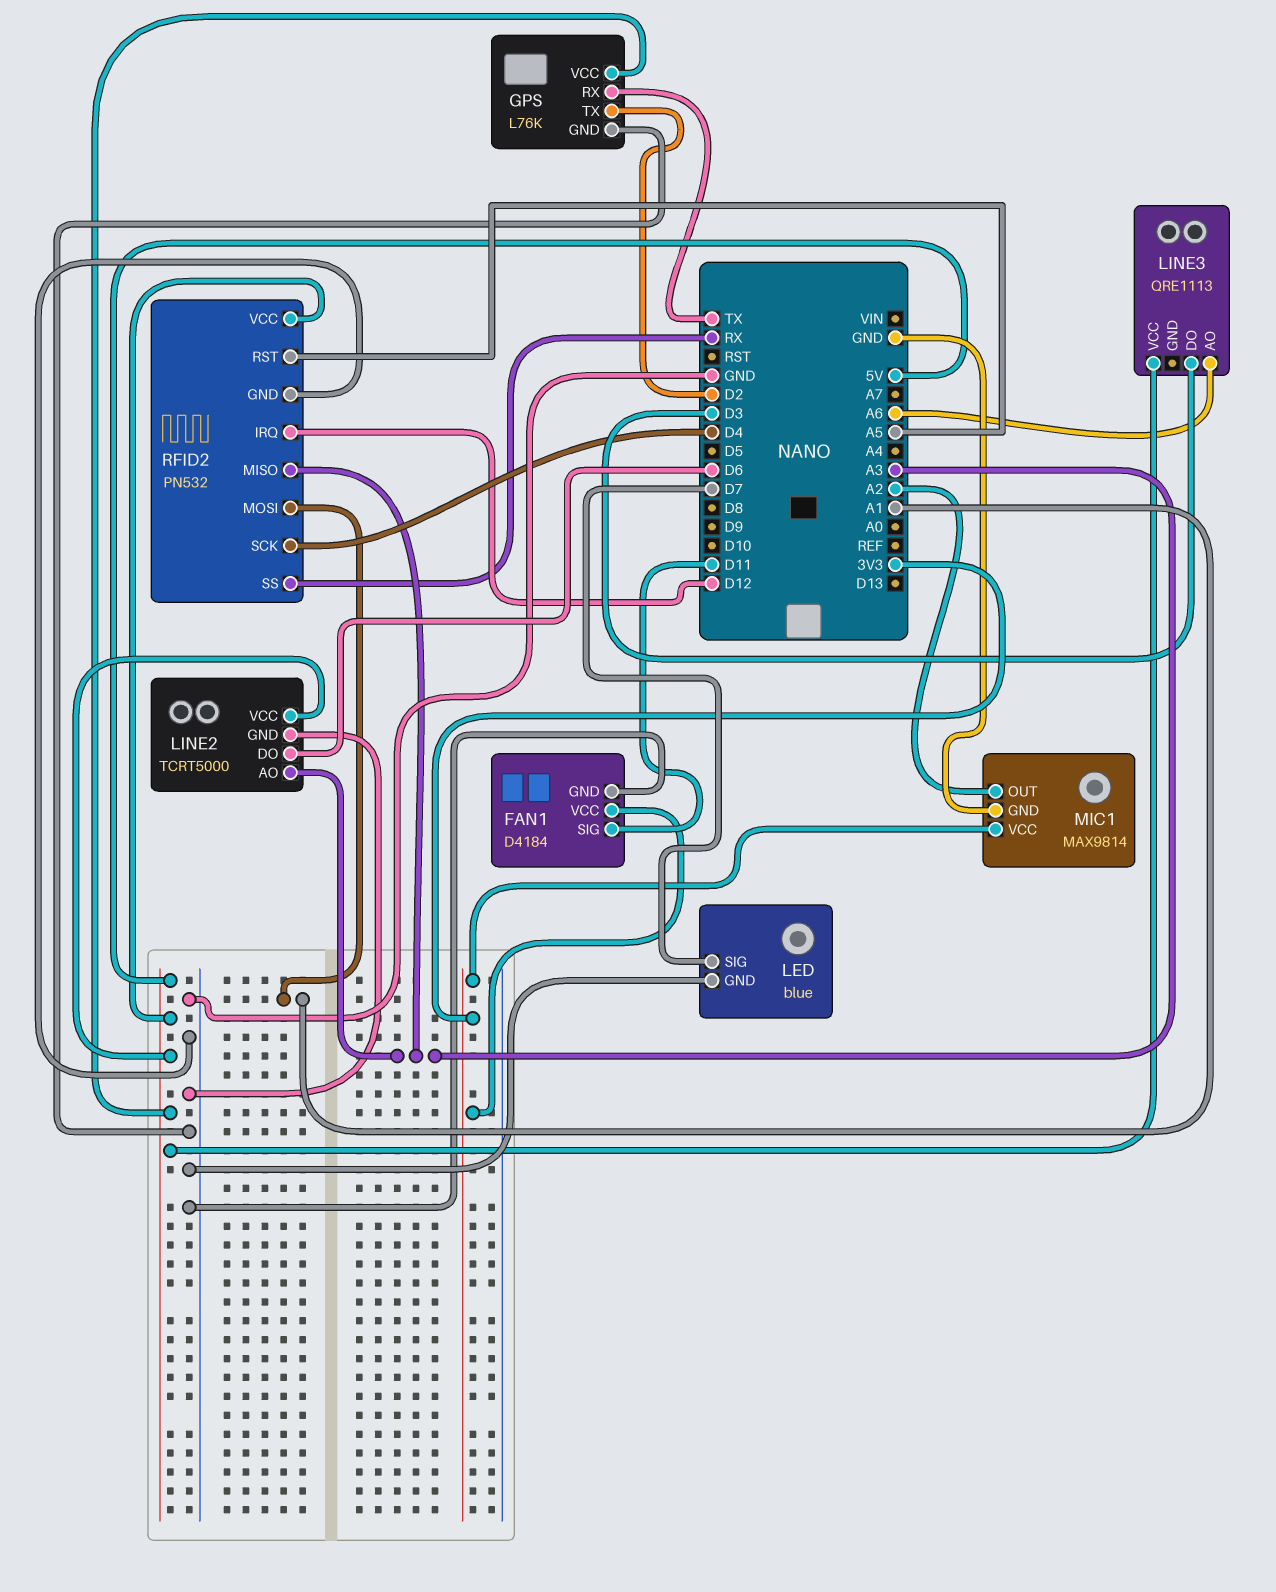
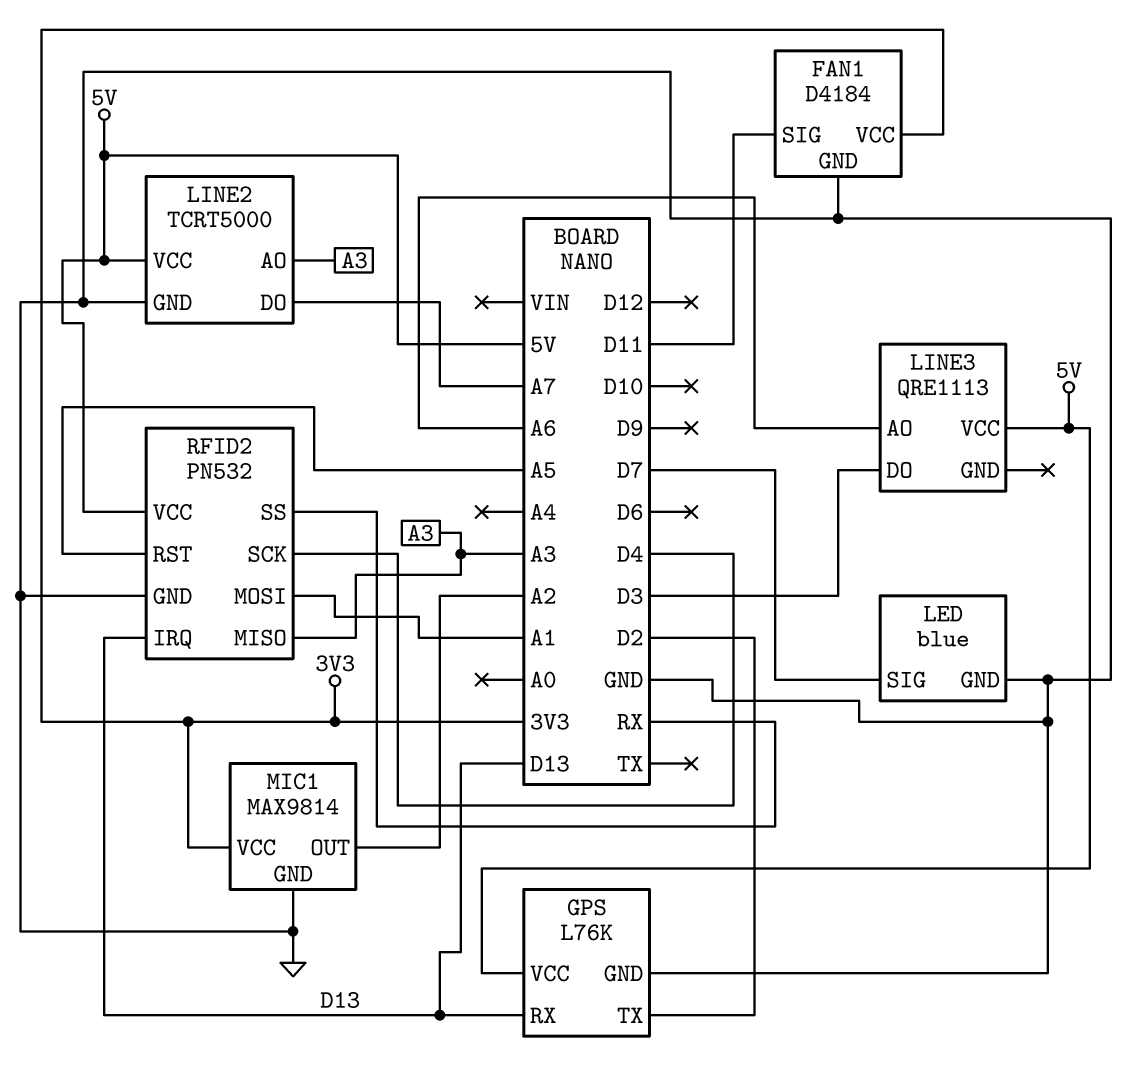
GPS pin RX: TX -> D13
LINE2 pin DO: D6 -> A7
RFID2 pin IRQ: D12 -> D13

